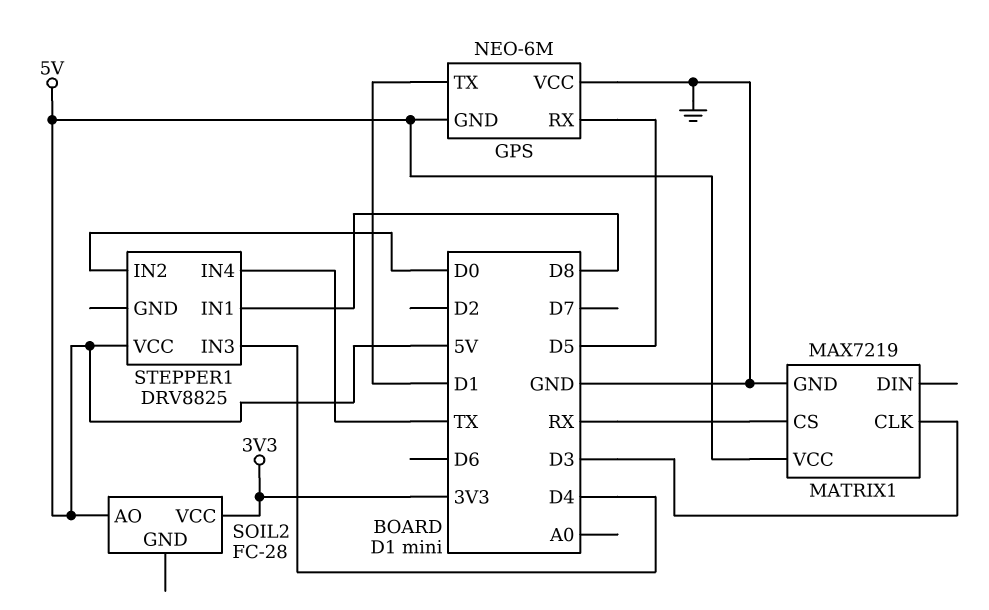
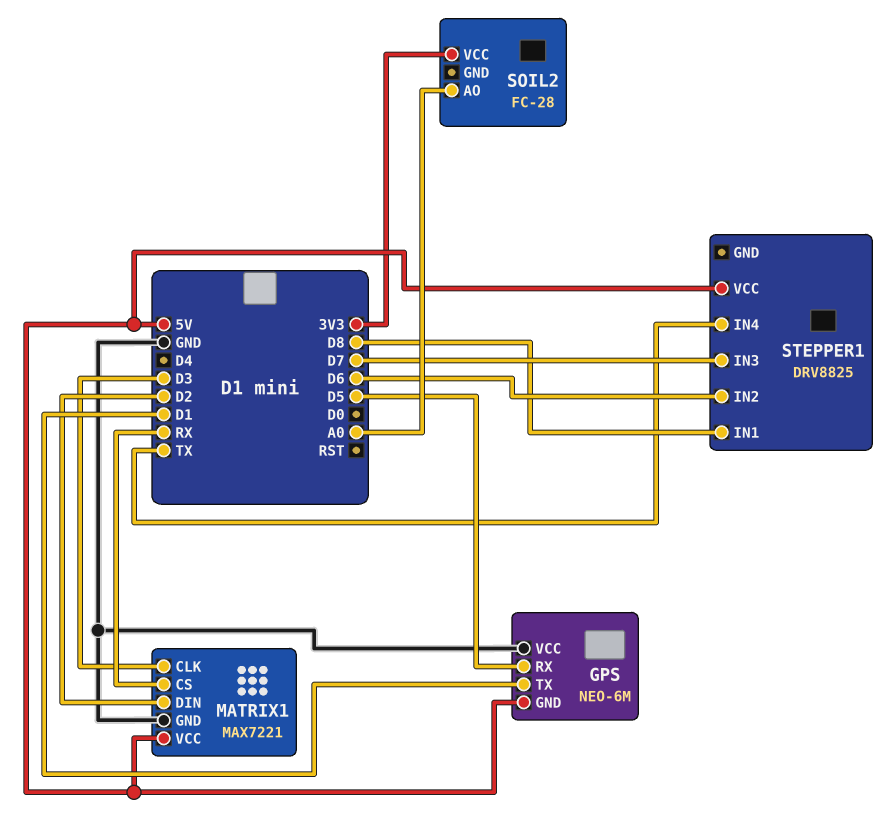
MATRIX1: MAX7219 -> MAX7221
MATRIX1 pin DIN: none -> D2
SOIL2 pin AO: 5V -> A0
STEPPER1 pin IN2: D0 -> D6
STEPPER1 pin IN3: D4 -> D7

